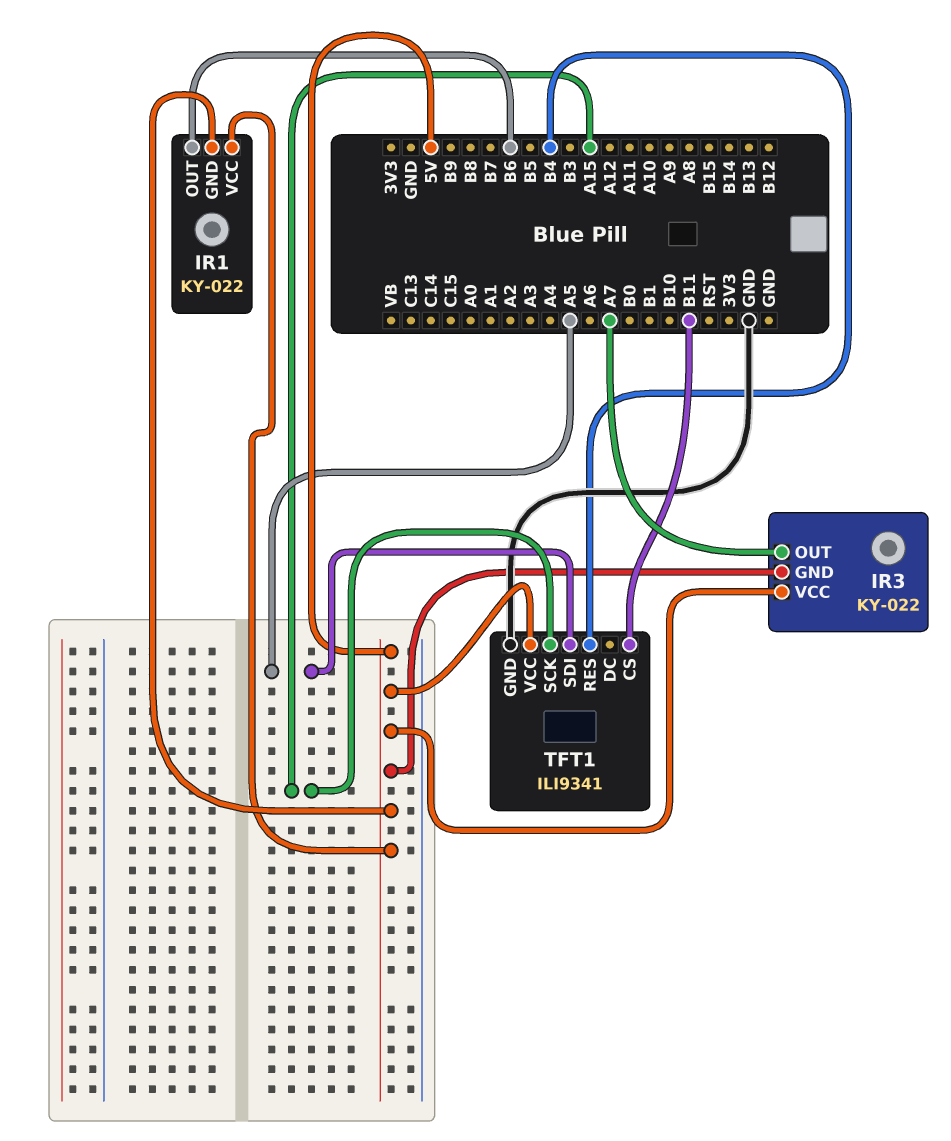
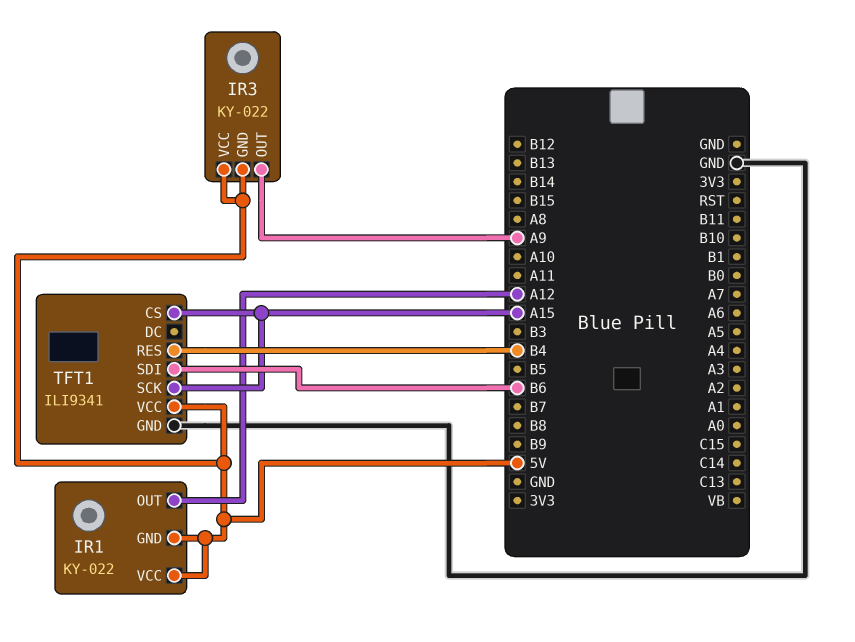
IR1 pin OUT: B6 -> A12
IR3 pin OUT: A7 -> A9
TFT1 pin CS: B11 -> A15
TFT1 pin SDI: A5 -> B6

